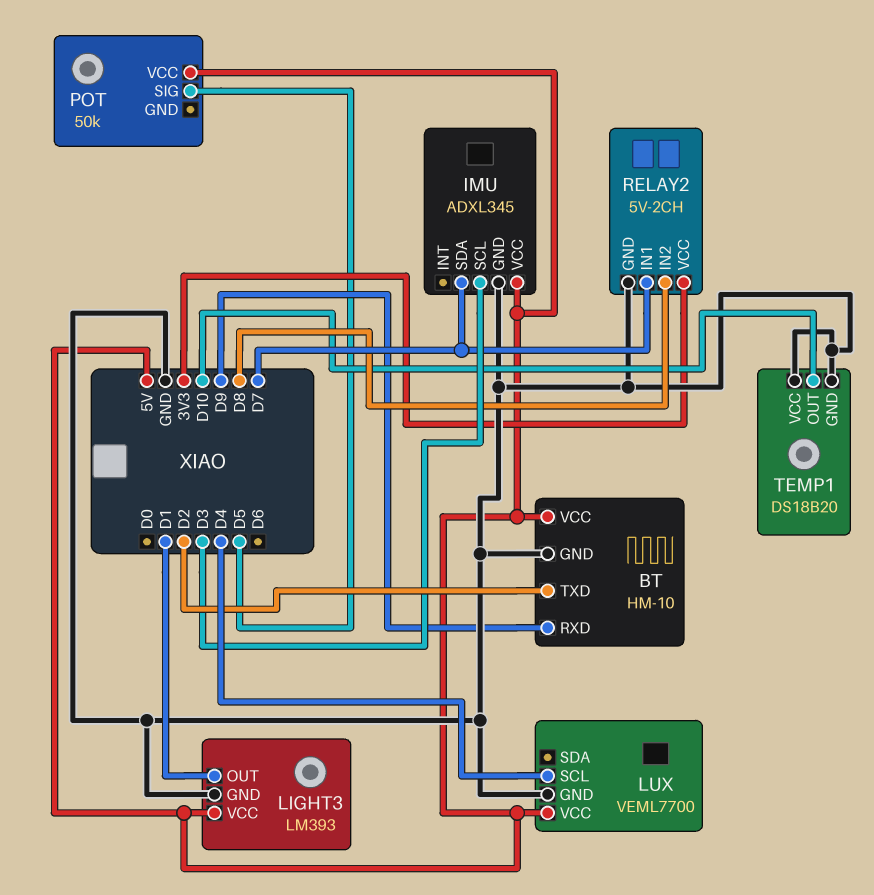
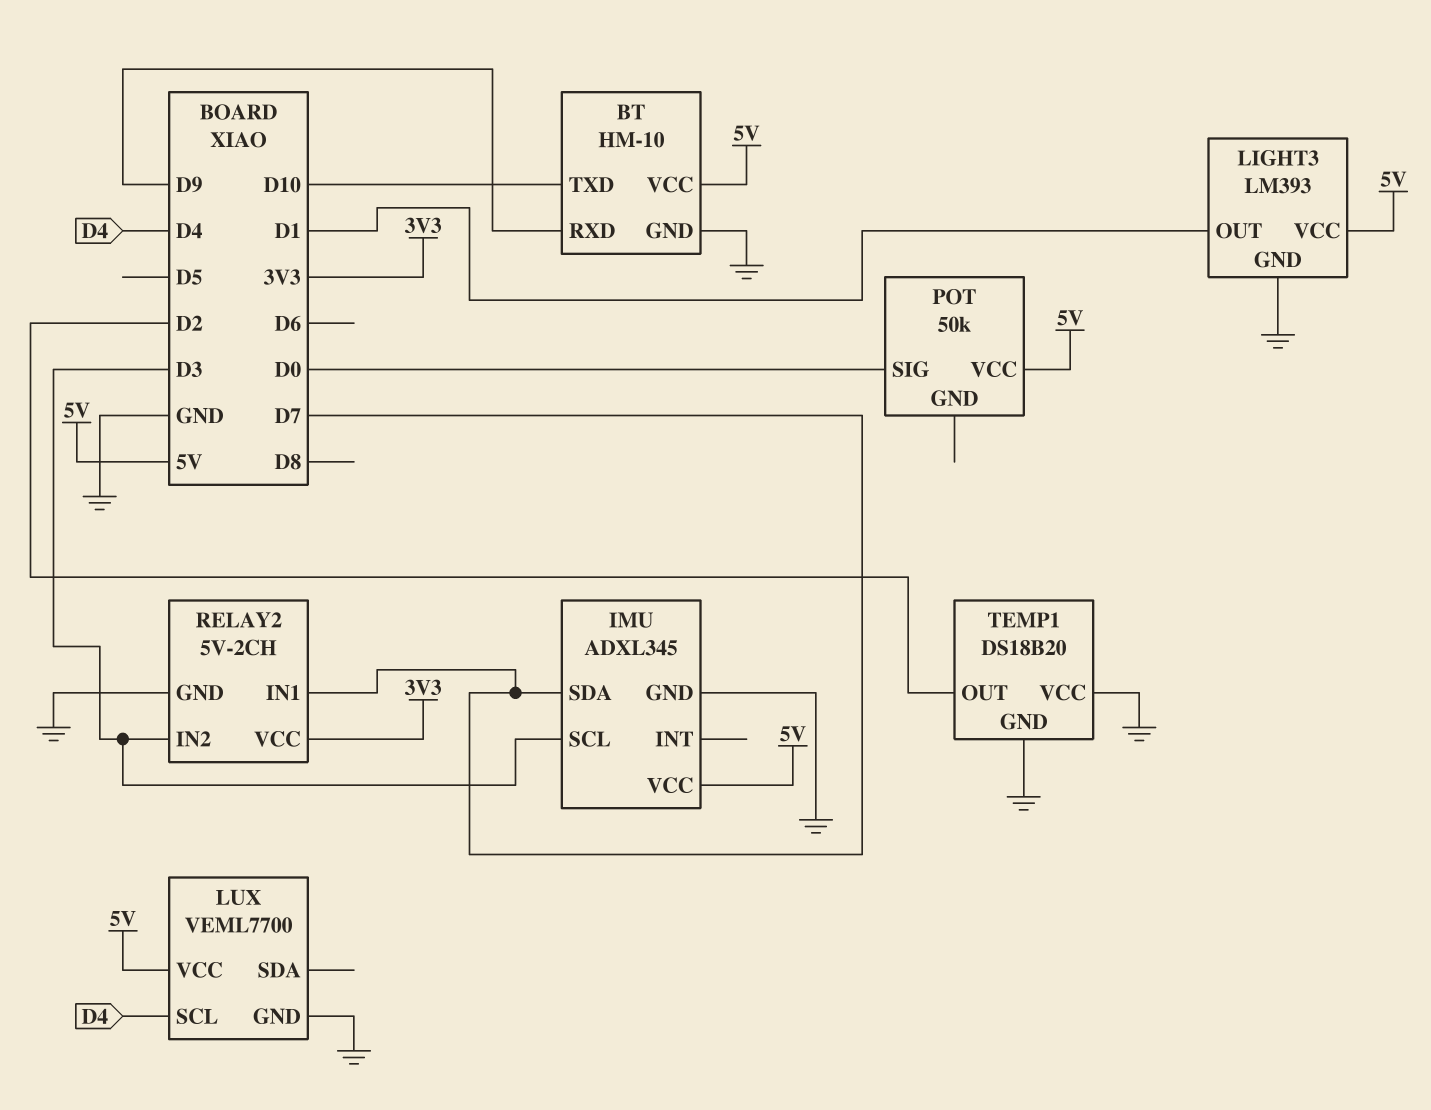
BT pin TXD: D2 -> D10
POT pin SIG: D5 -> D0
RELAY2 pin IN2: D8 -> D3
TEMP1 pin OUT: D10 -> D2

